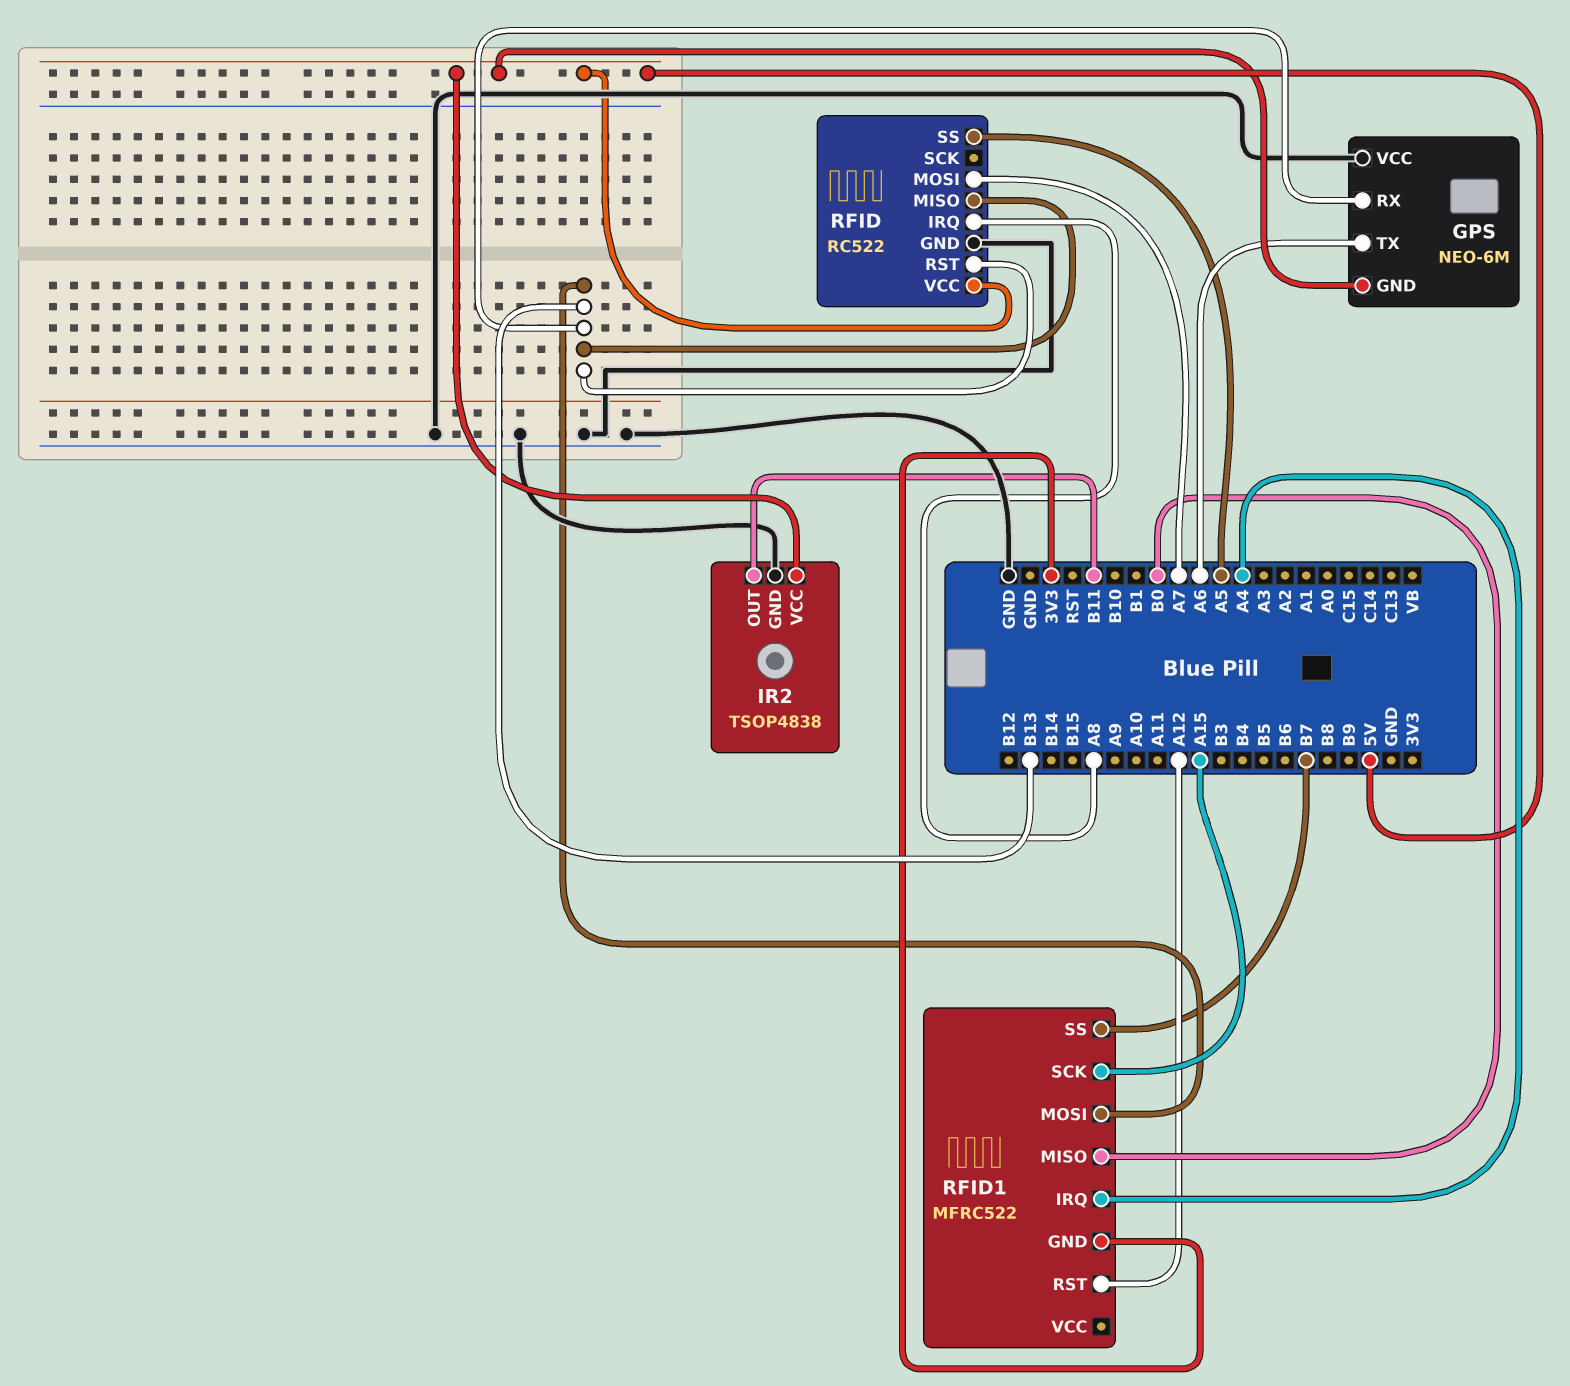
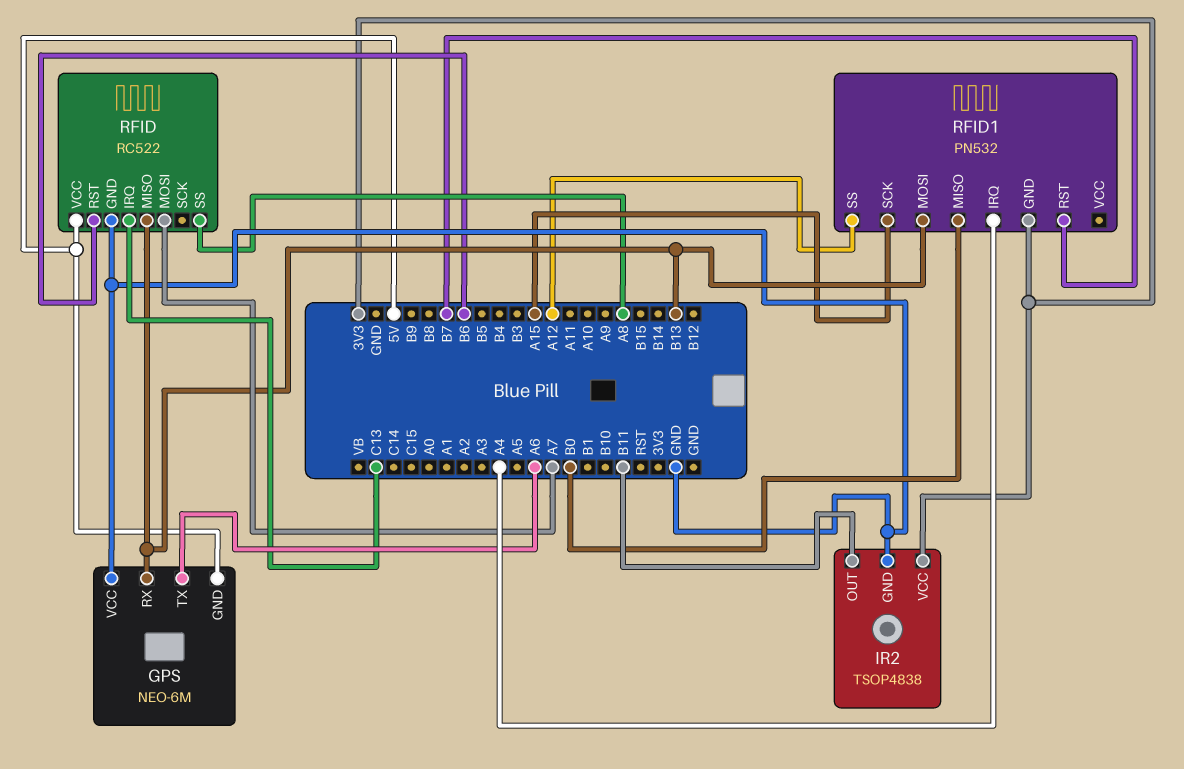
IR2 pin VCC: 5V -> 3V3
RFID pin IRQ: A8 -> C13
RFID pin RST: B13 -> B6
RFID pin SS: A5 -> A8
RFID1: MFRC522 -> PN532
RFID1 pin RST: A12 -> B7
RFID1 pin SS: B7 -> A12

